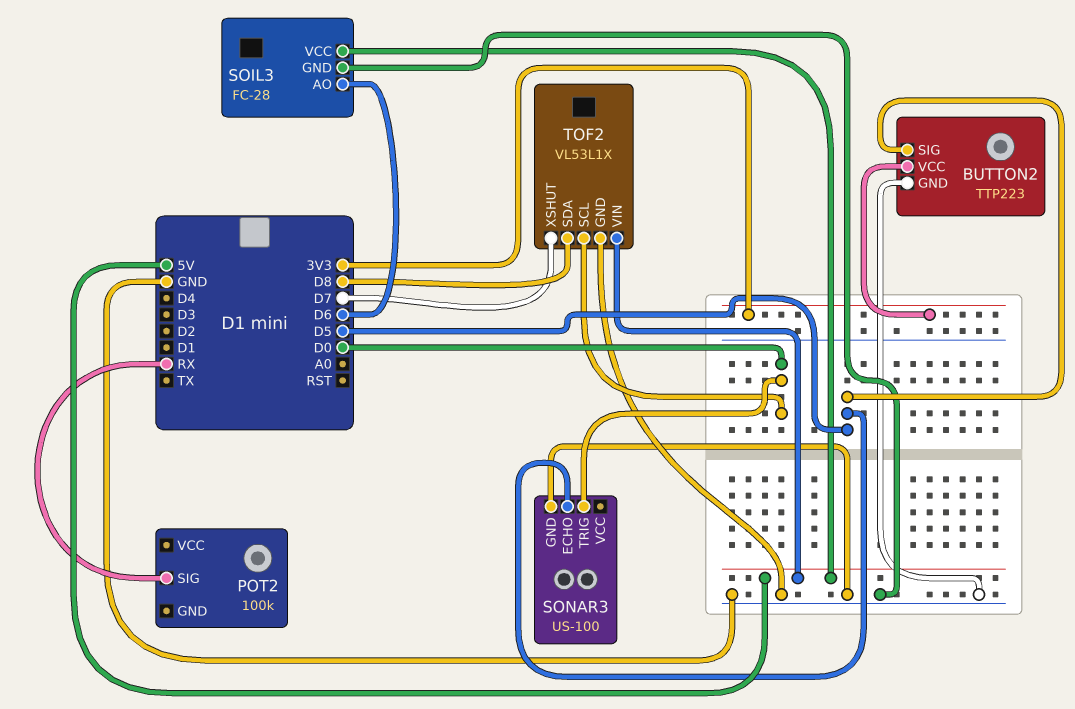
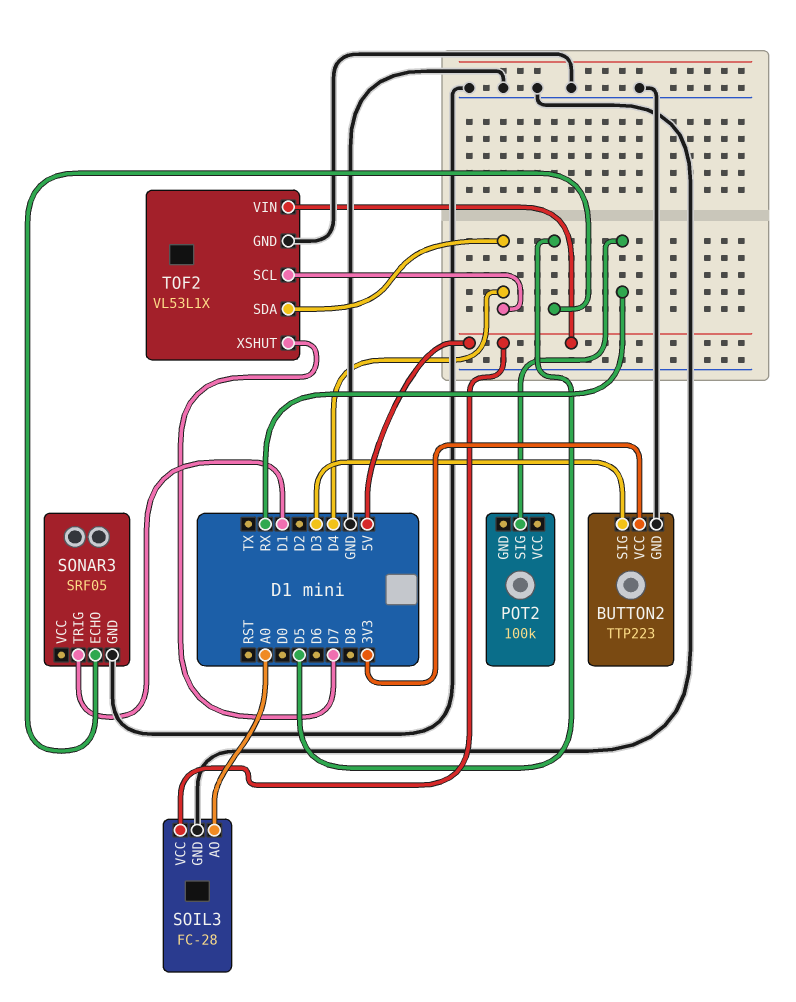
BUTTON2 pin SIG: D5 -> D3
SOIL3 pin AO: D6 -> A0
SONAR3: US-100 -> SRF05
SONAR3 pin TRIG: D0 -> D1
TOF2 pin SCL: D0 -> D4
TOF2 pin SDA: D8 -> D4

